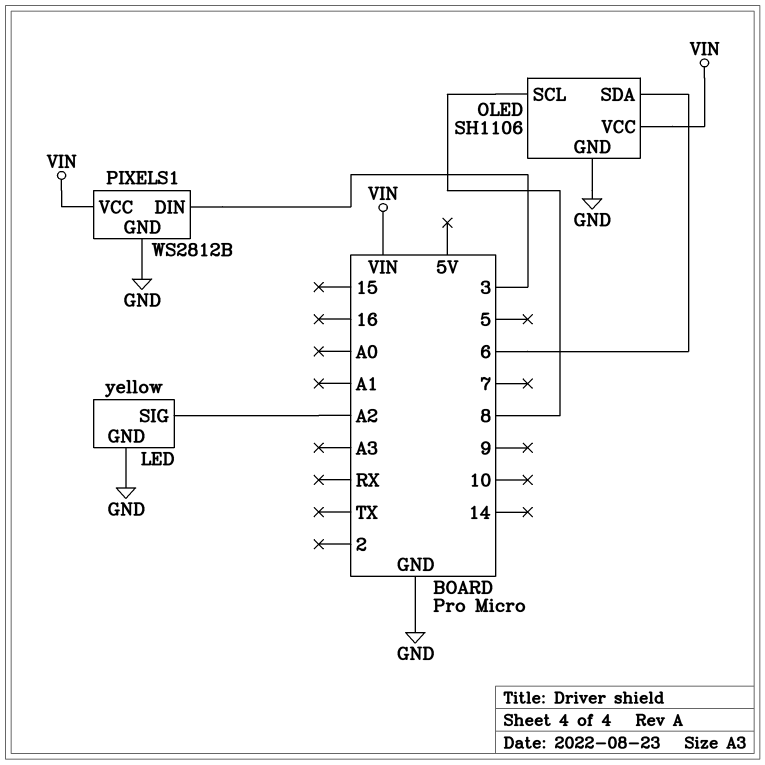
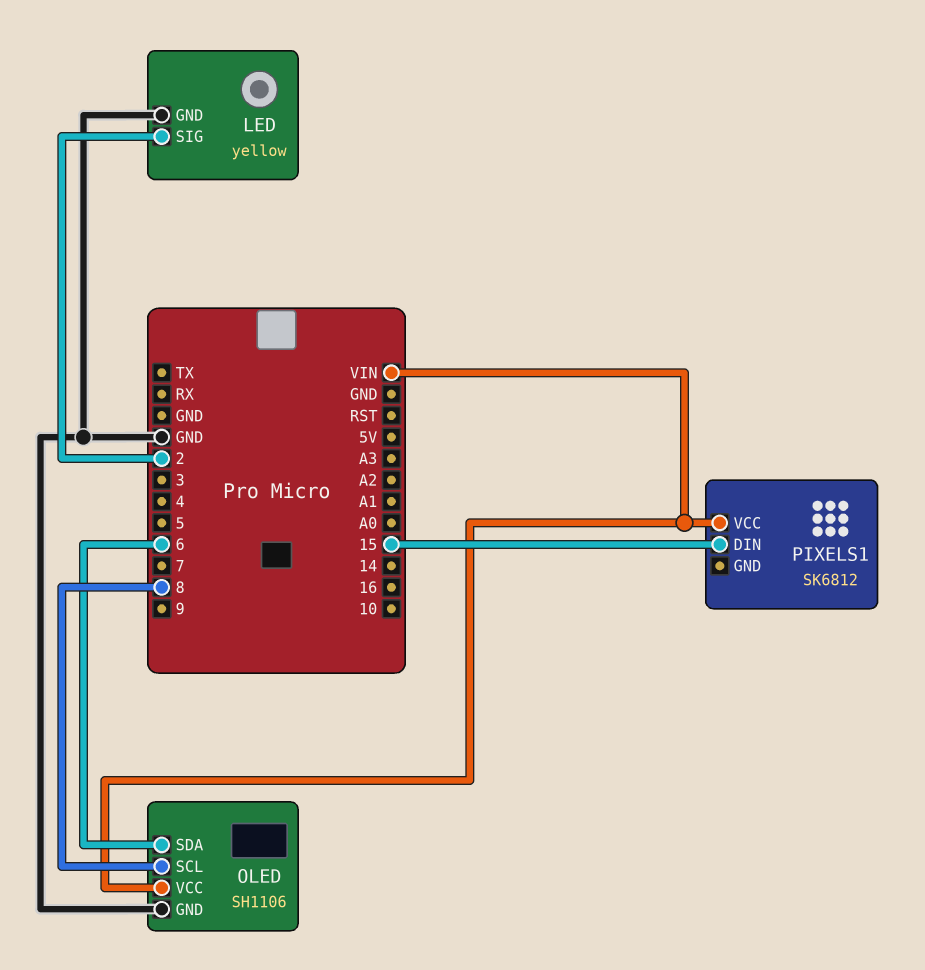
LED pin SIG: A2 -> 2
PIXELS1: WS2812B -> SK6812
PIXELS1 pin DIN: 3 -> 15
PIXELS1 pin GND: GND -> none

